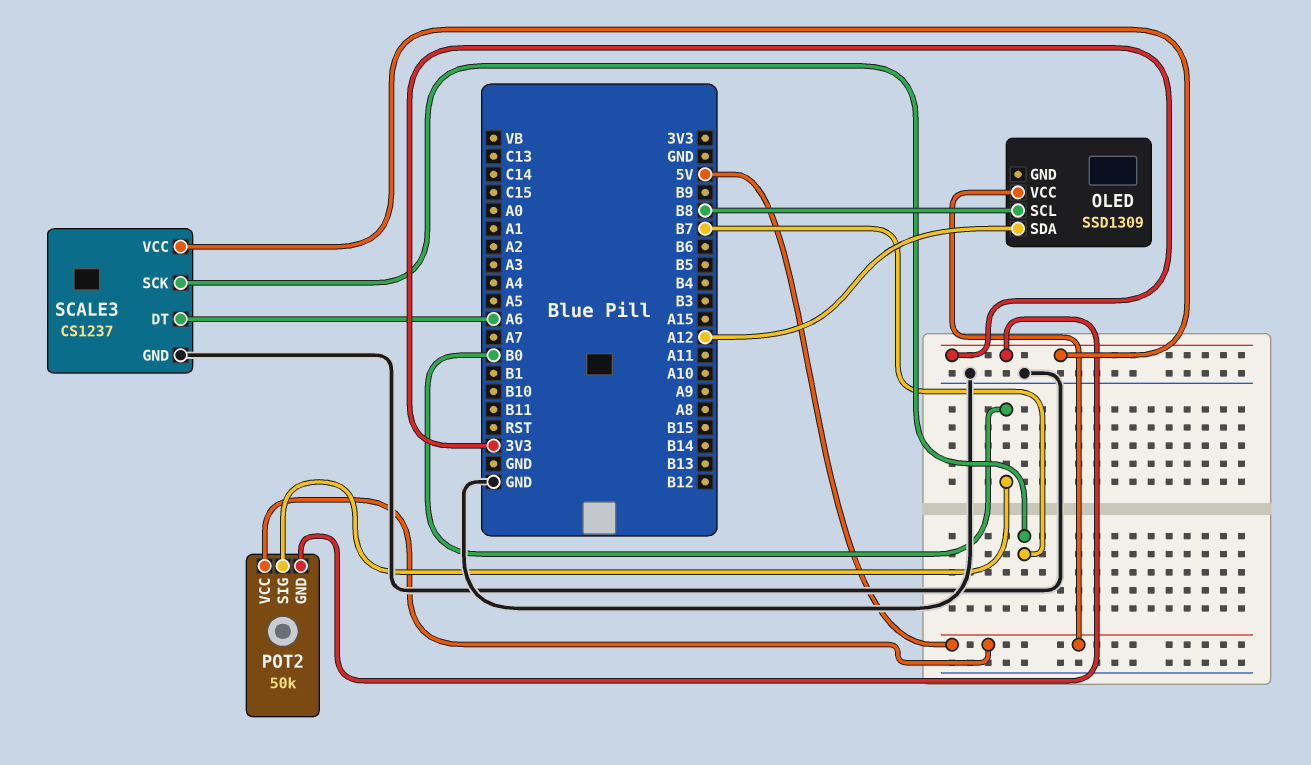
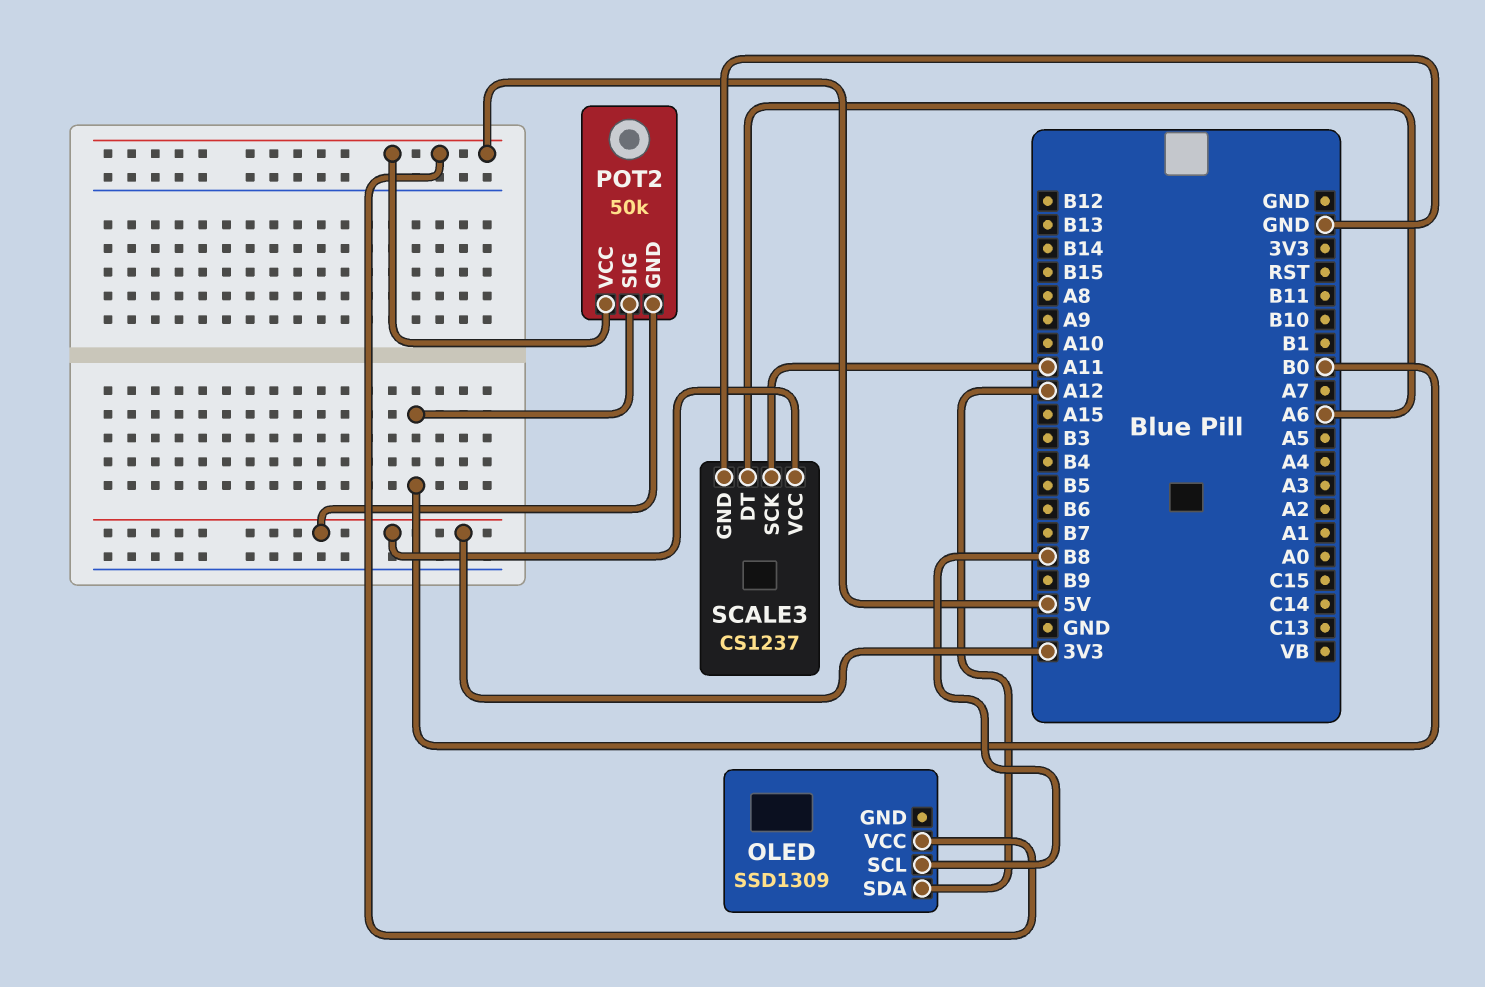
SCALE3 pin SCK: B7 -> A11

